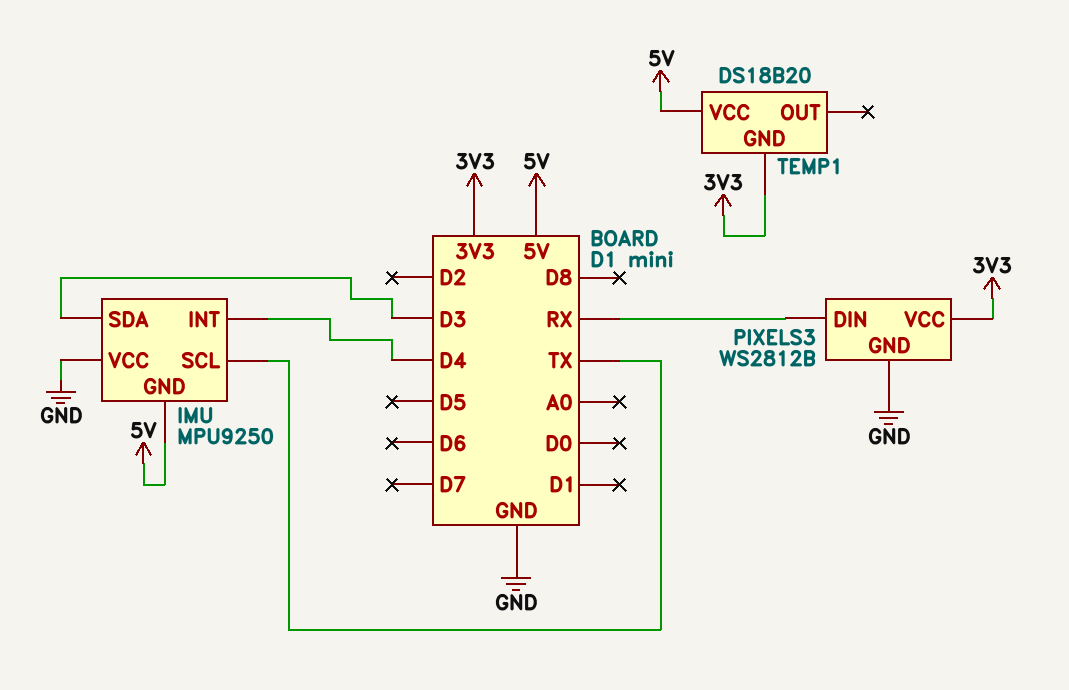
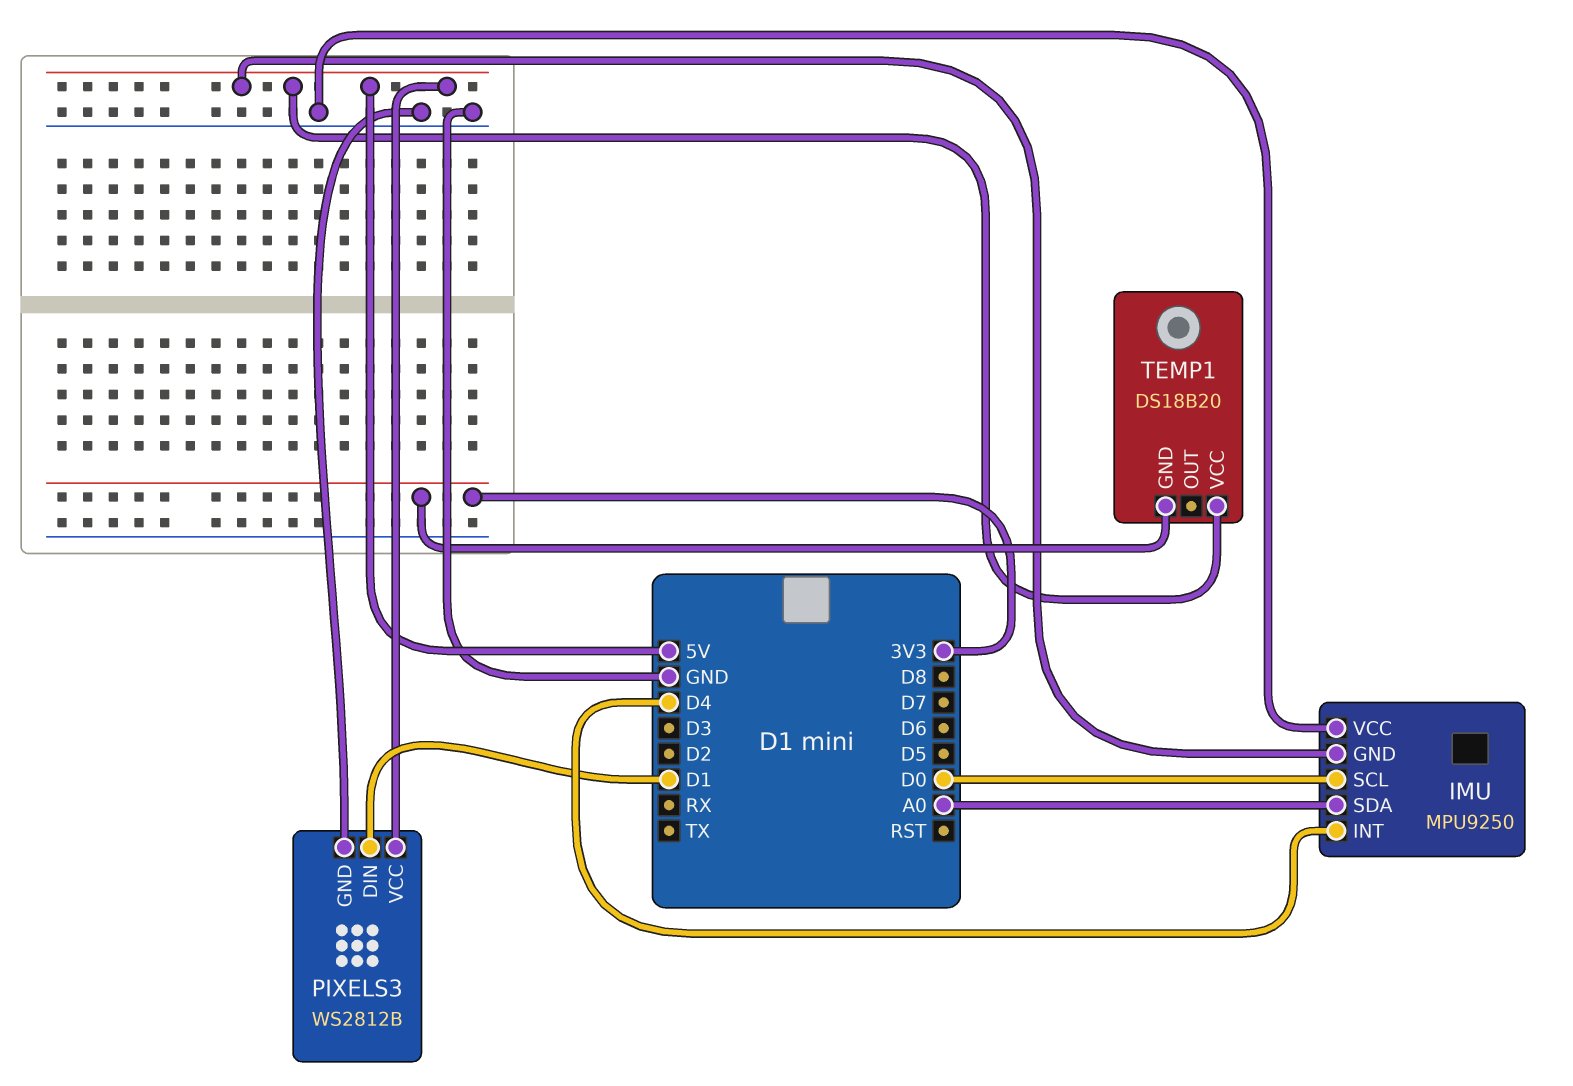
IMU pin SCL: TX -> D0
IMU pin SDA: D3 -> A0
PIXELS3 pin DIN: RX -> D1
PIXELS3 pin VCC: 3V3 -> 5V

